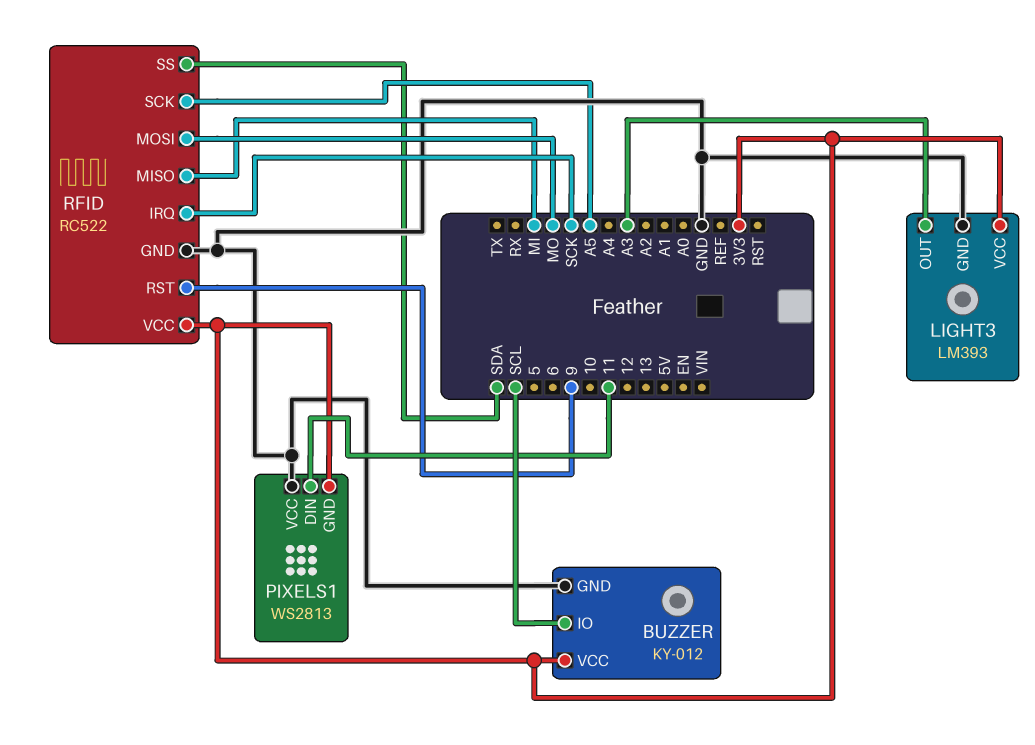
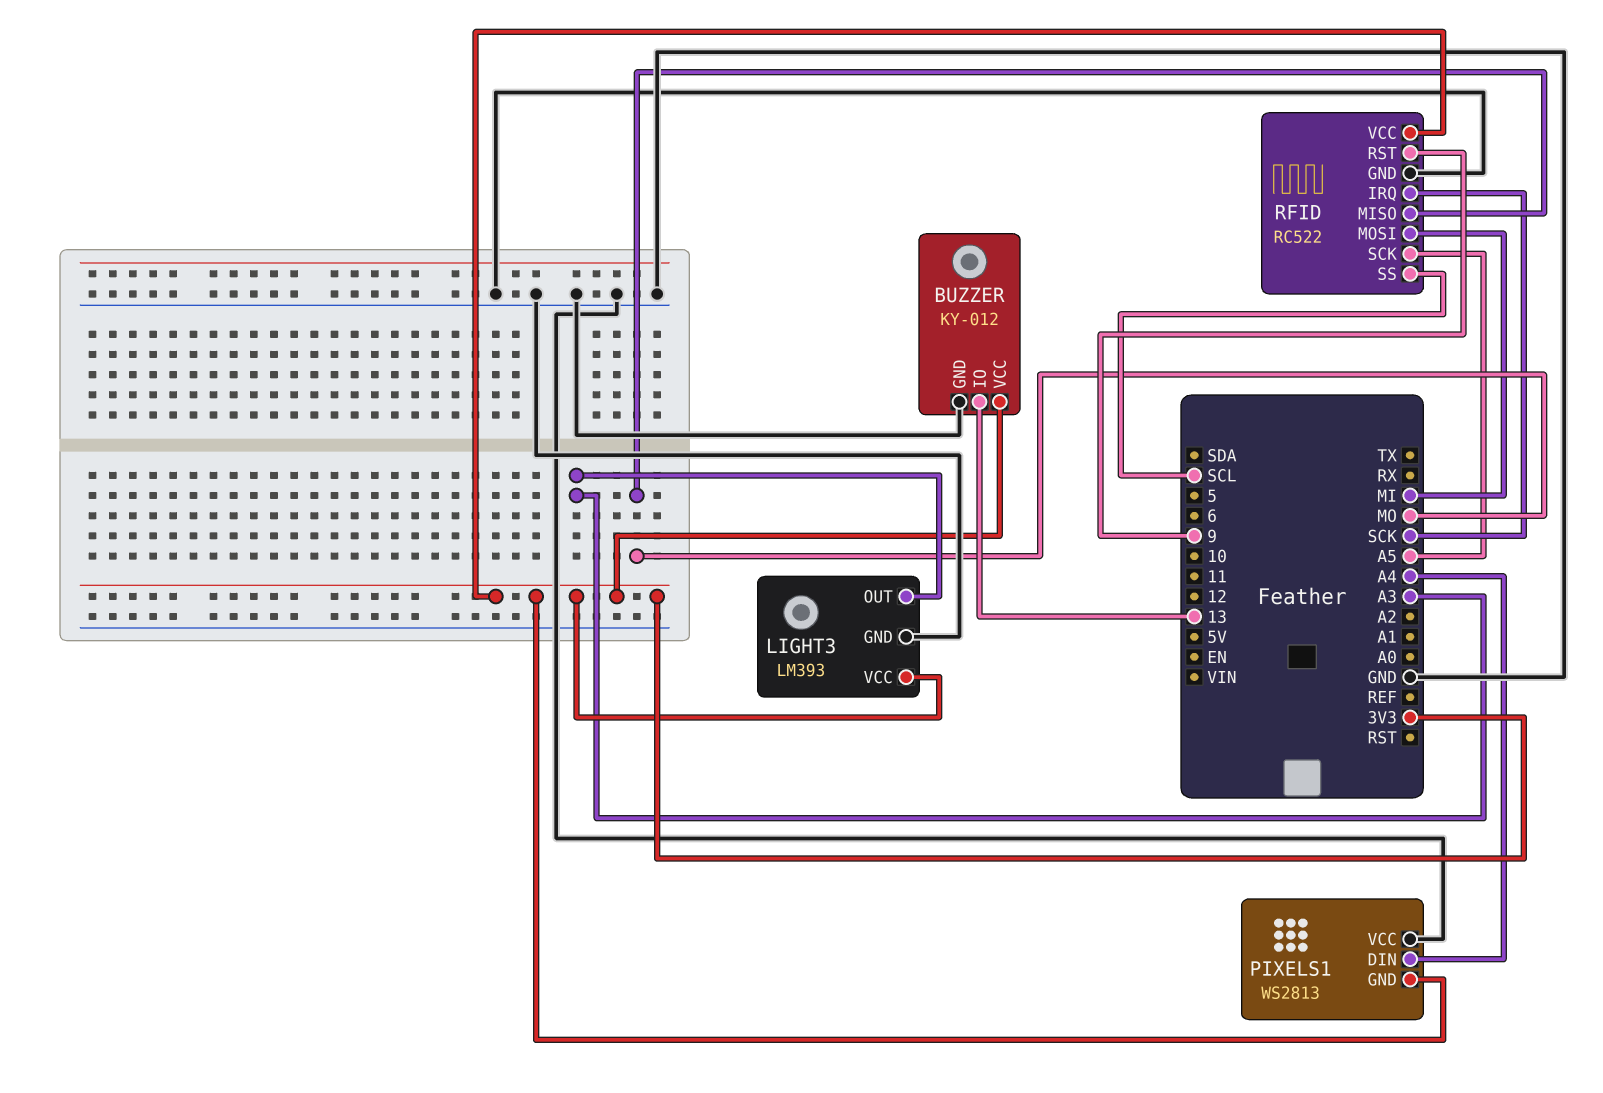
BUZZER pin IO: SCL -> 13
PIXELS1 pin DIN: 11 -> A4
RFID pin MISO: MI -> MO
RFID pin MOSI: MO -> MI
RFID pin SS: SDA -> SCL

